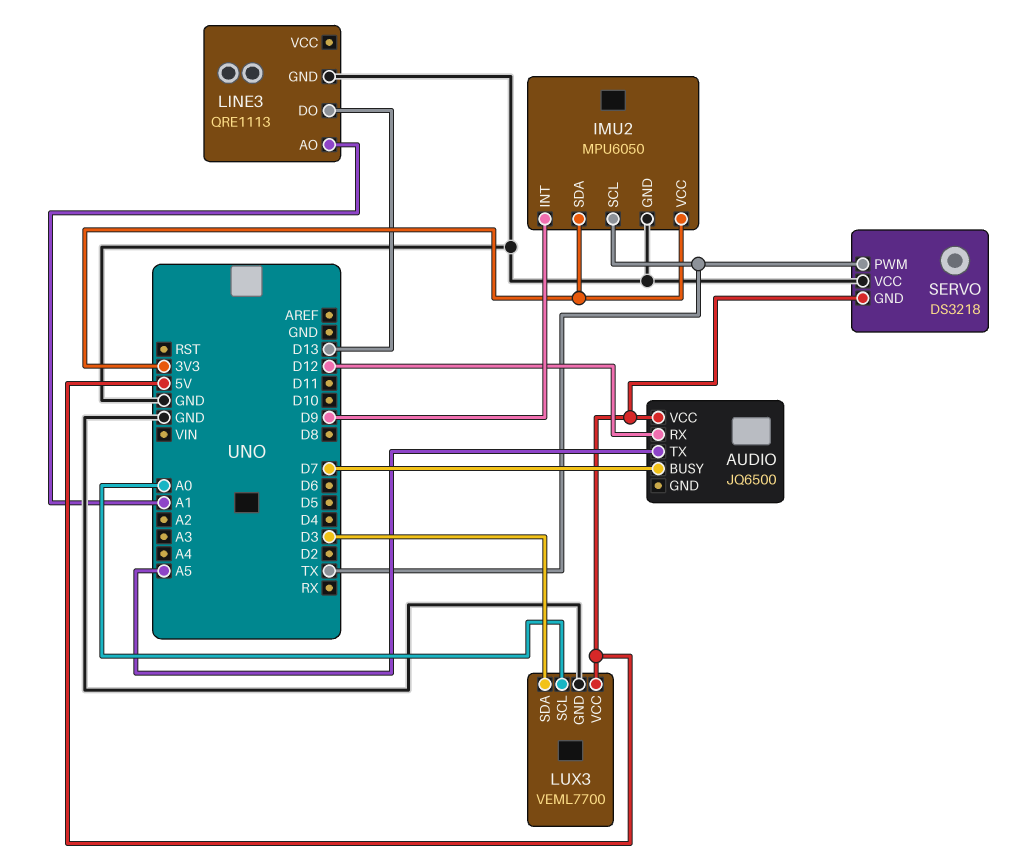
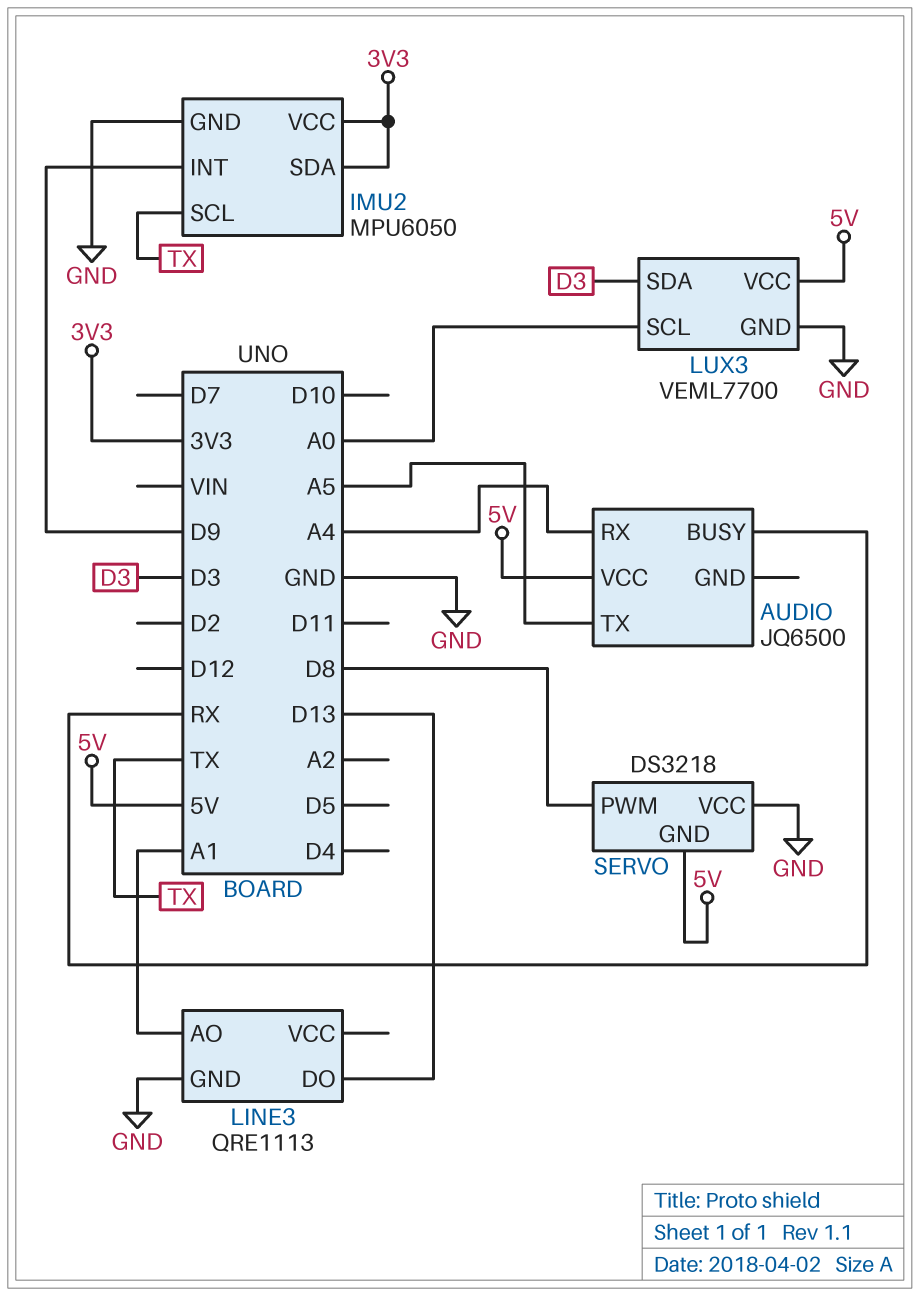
AUDIO pin BUSY: D7 -> RX
AUDIO pin RX: D12 -> A4
SERVO pin PWM: TX -> D8

